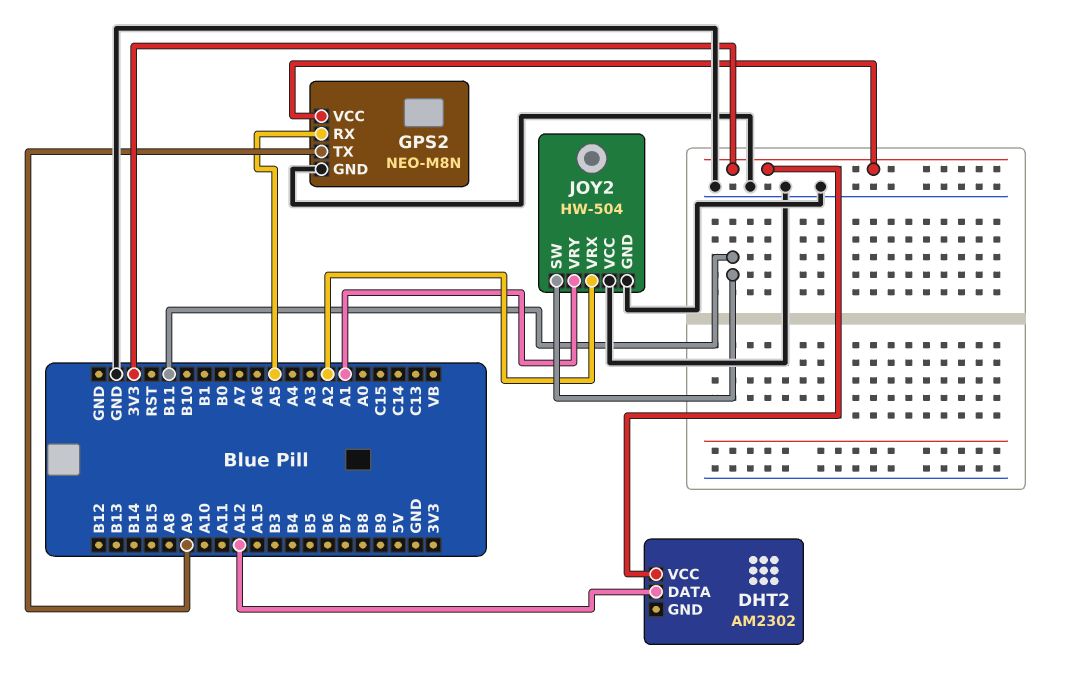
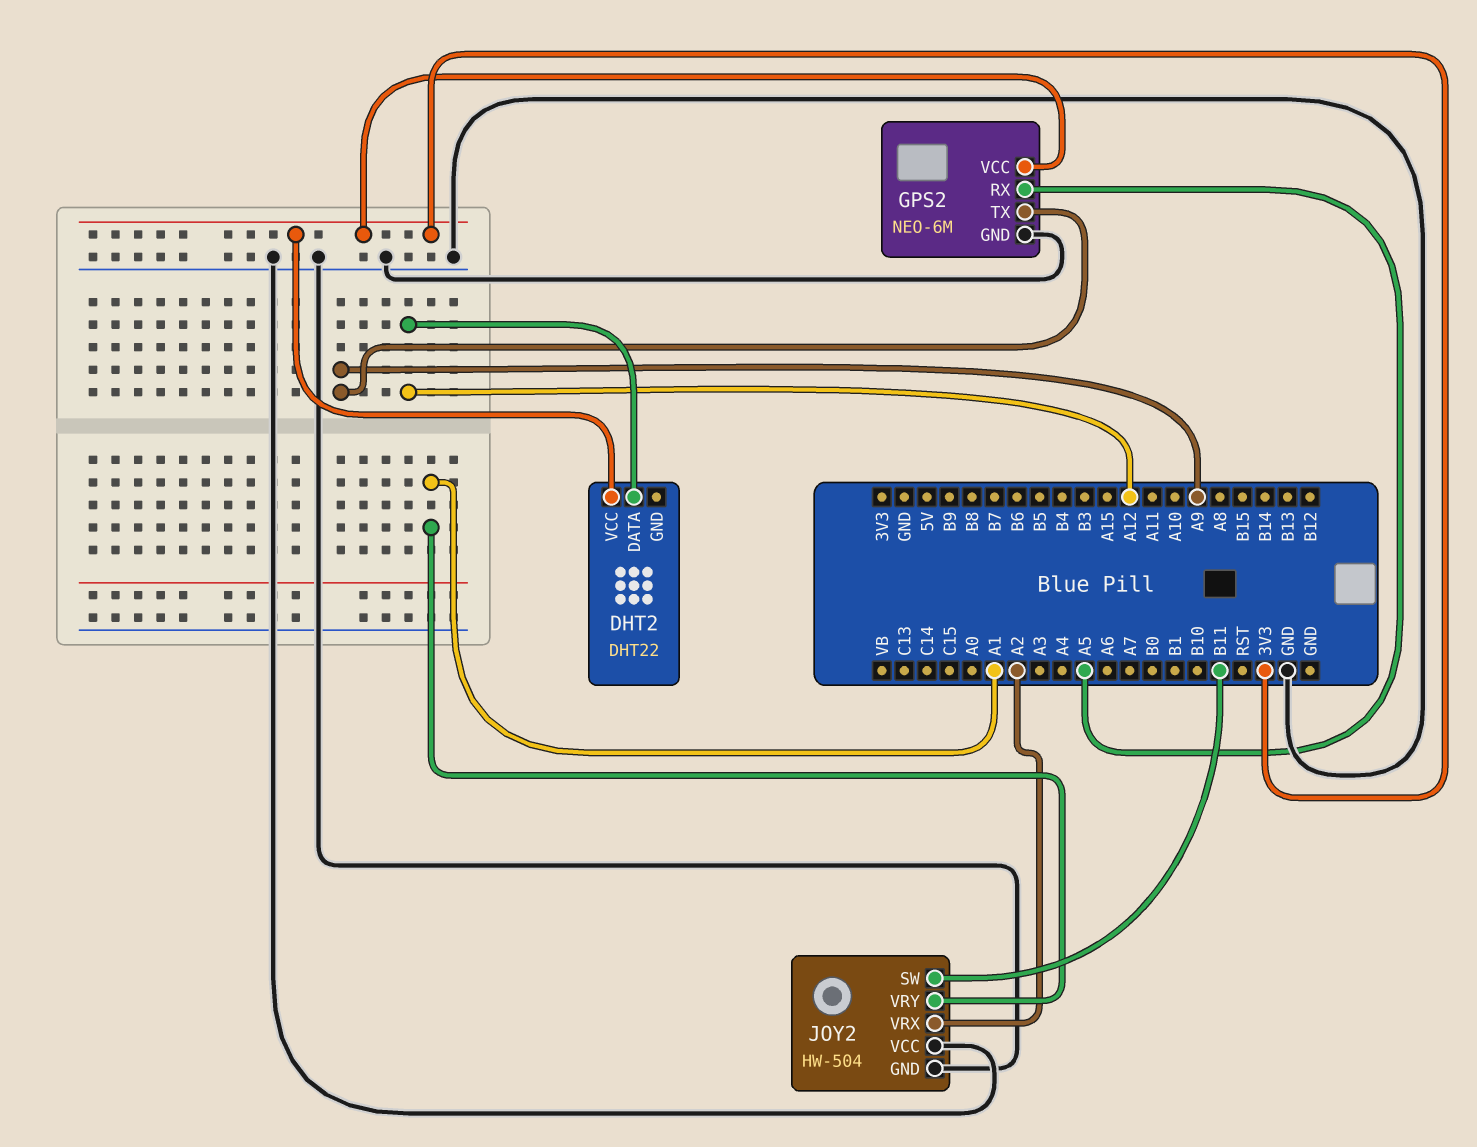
DHT2: AM2302 -> DHT22
GPS2: NEO-M8N -> NEO-6M

